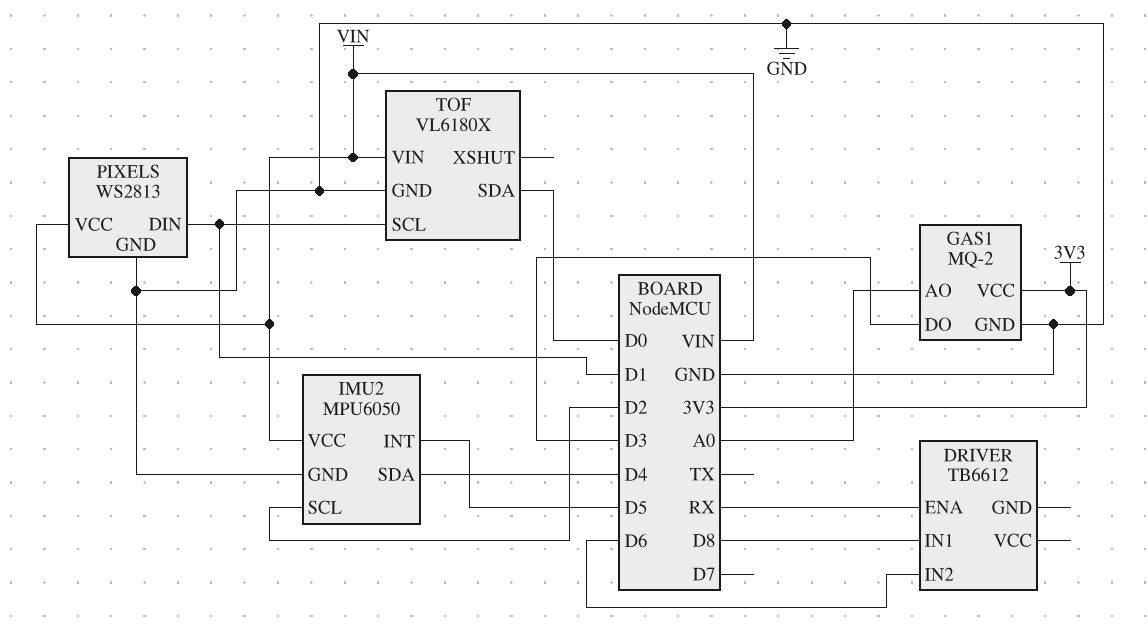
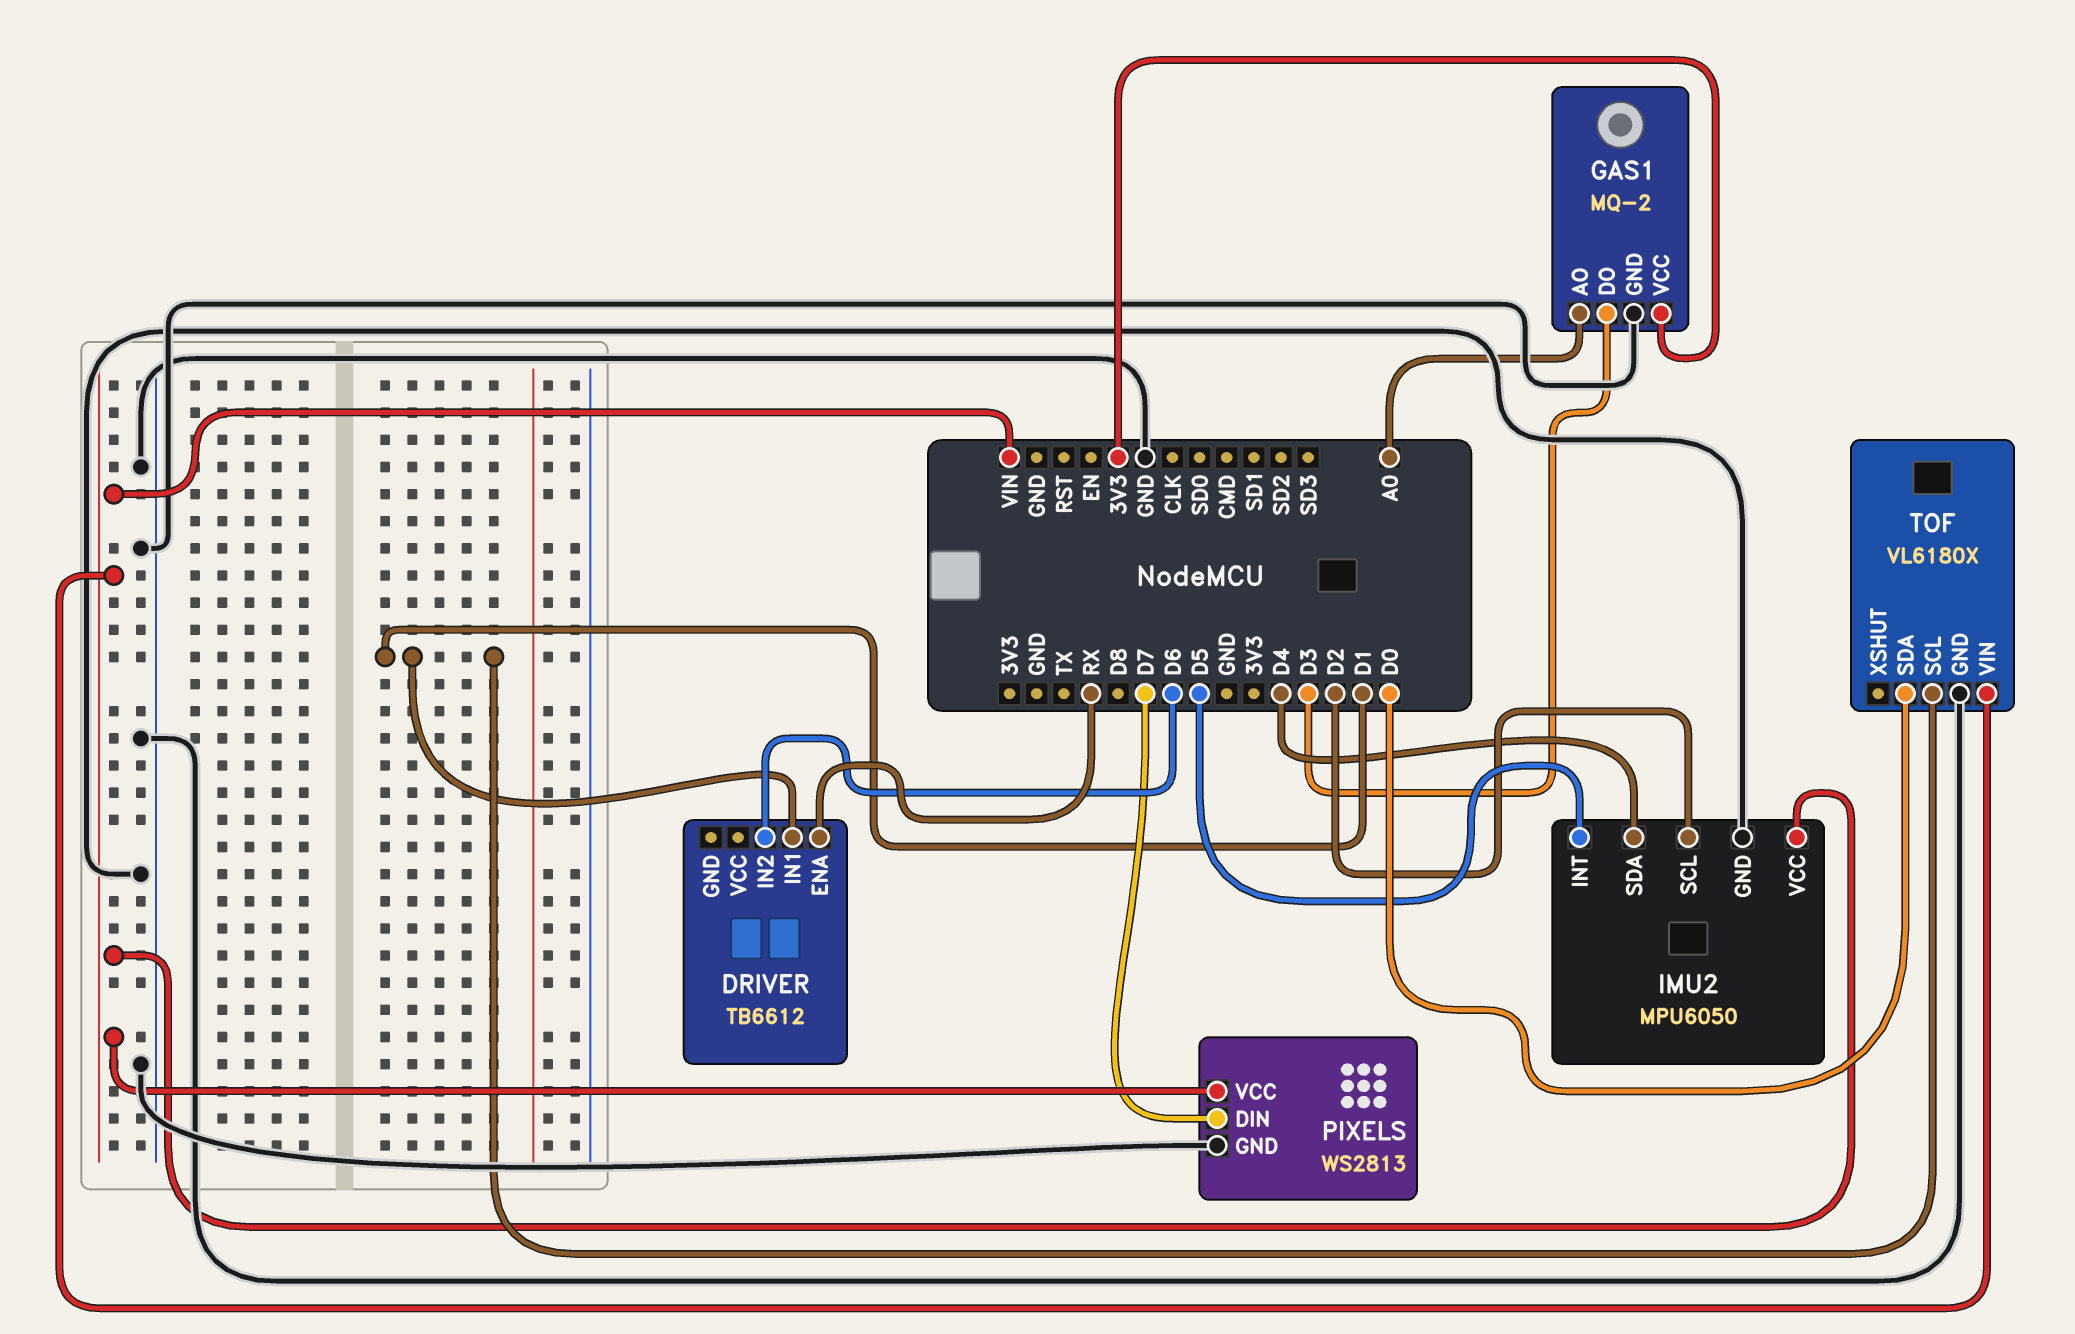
DRIVER pin IN1: D8 -> D1
PIXELS pin DIN: D1 -> D7

